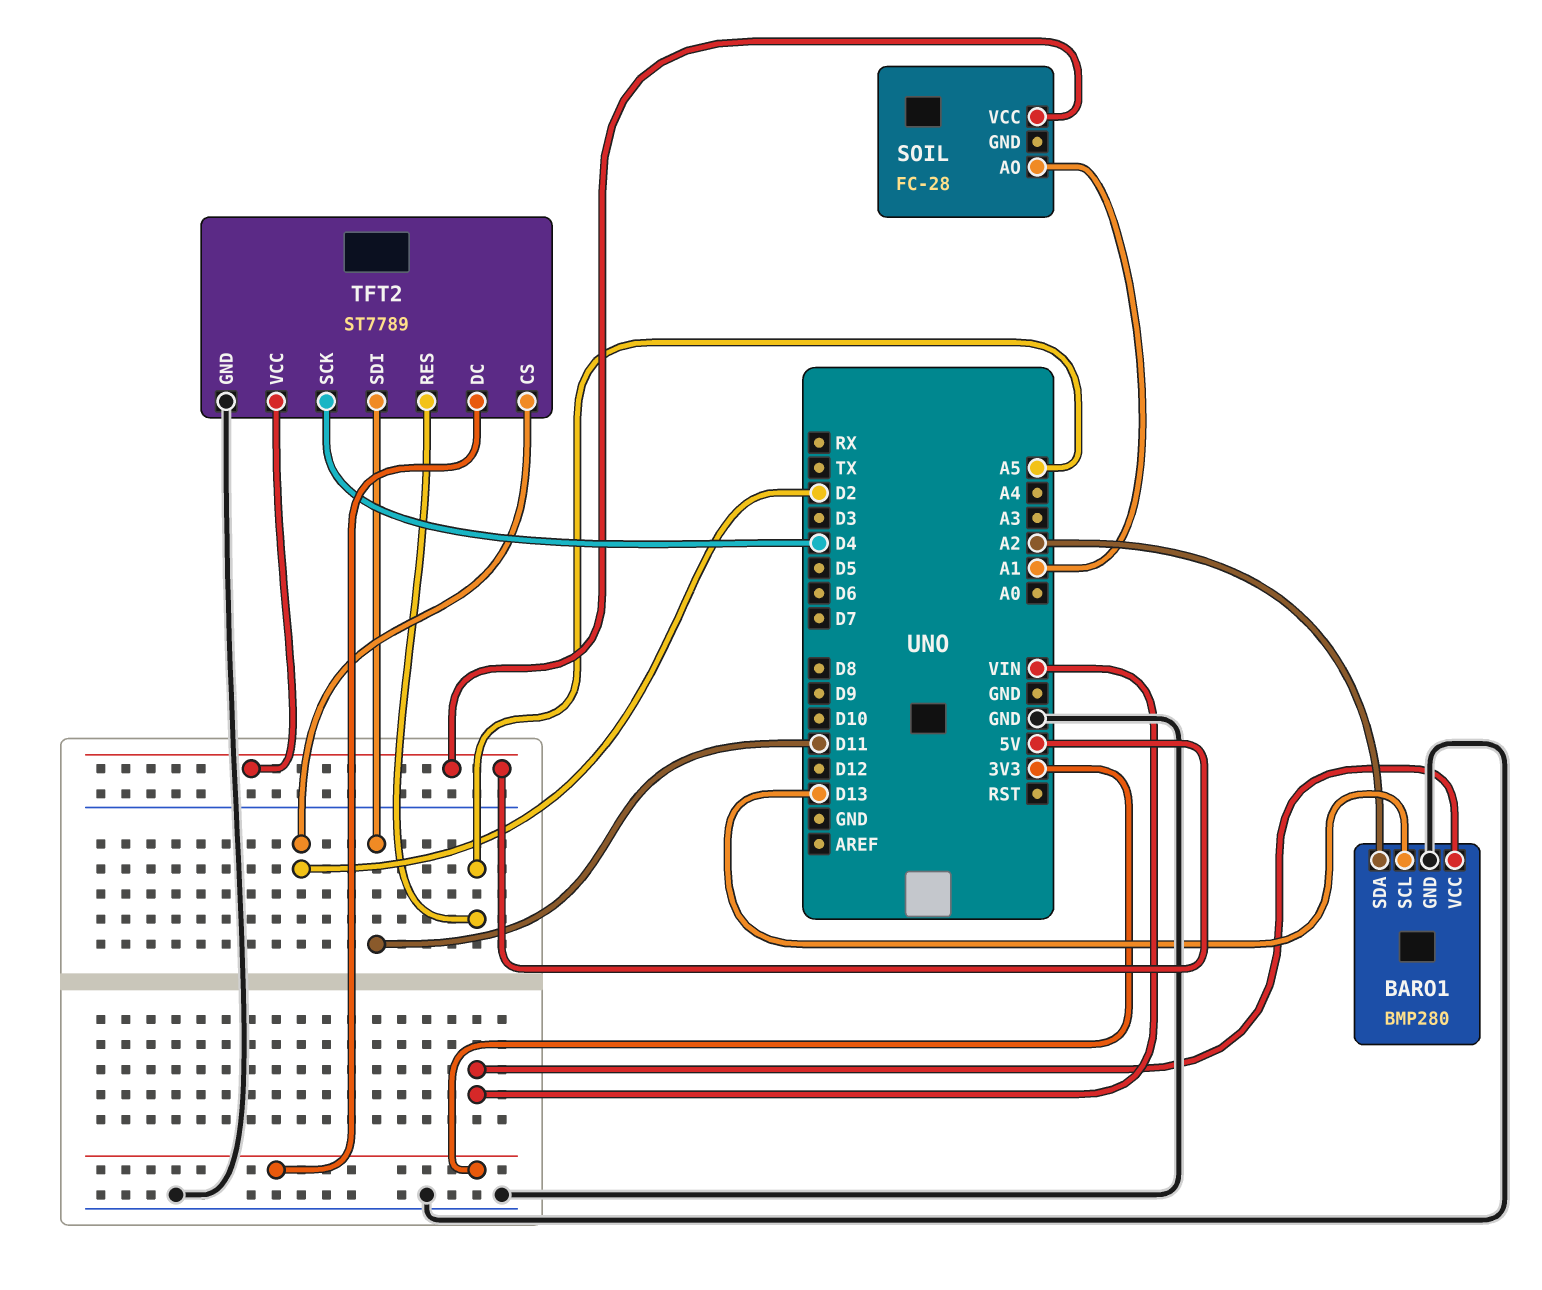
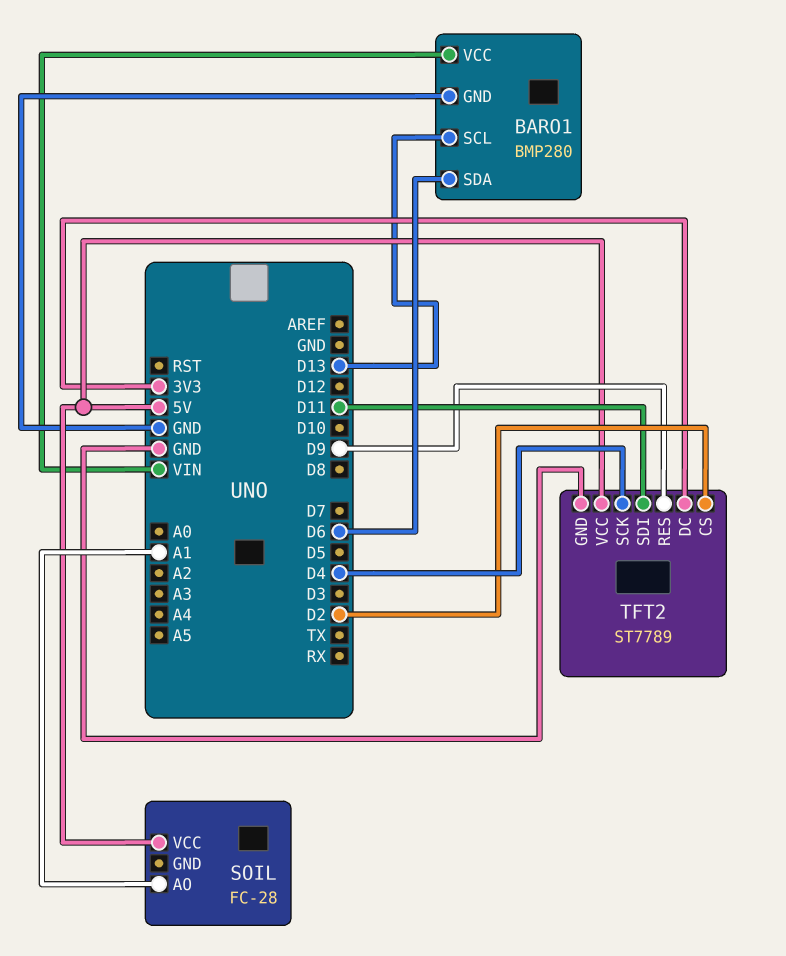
BARO1 pin SDA: A2 -> D6
TFT2 pin RES: A5 -> D9

